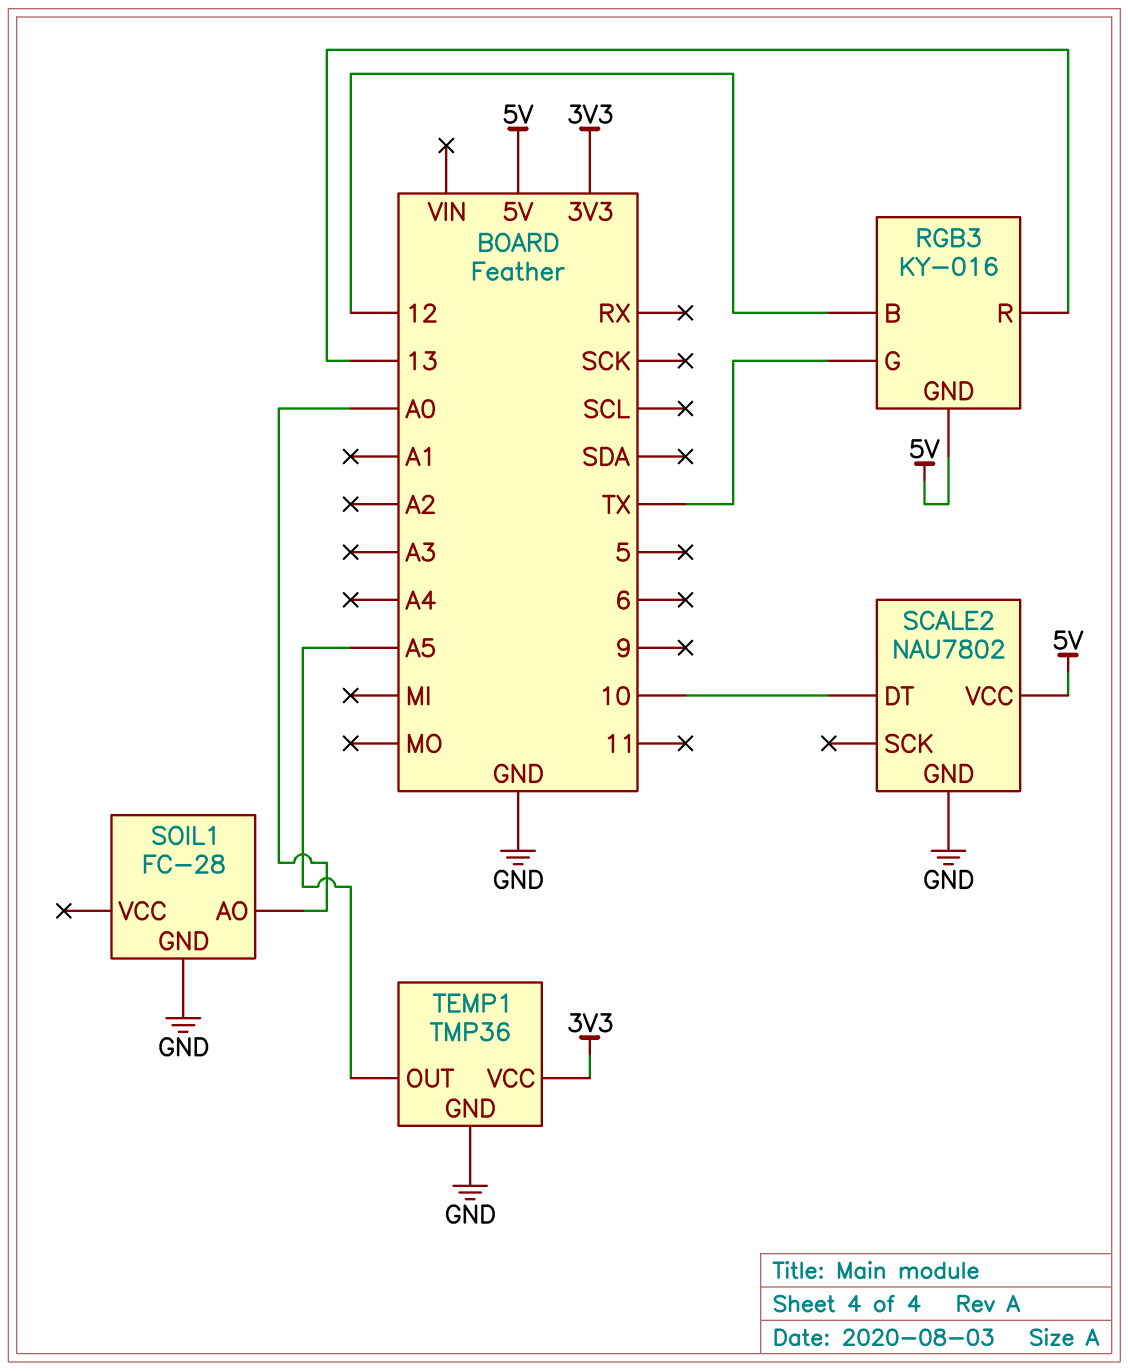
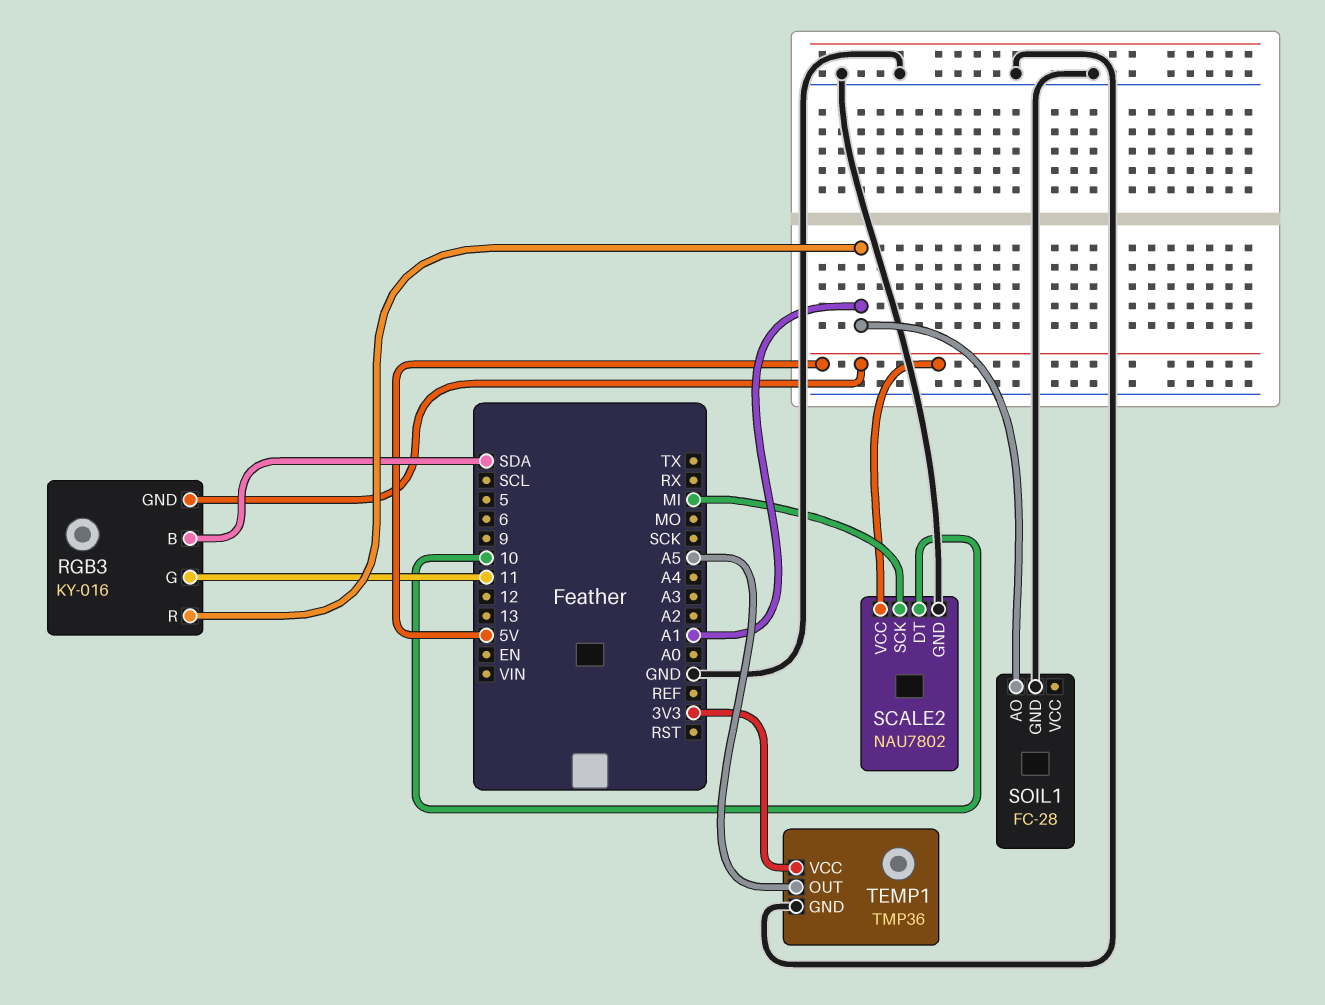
RGB3 pin B: 12 -> SDA
RGB3 pin G: TX -> 11
RGB3 pin R: 13 -> A1
SCALE2 pin SCK: none -> MI
SOIL1 pin AO: A0 -> A1

